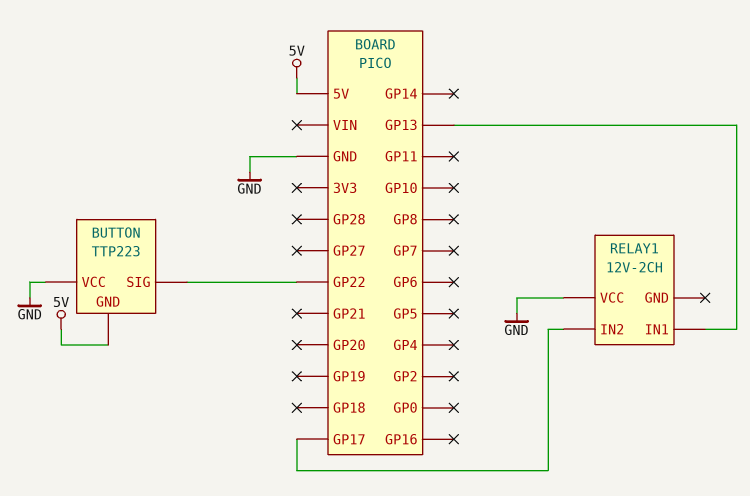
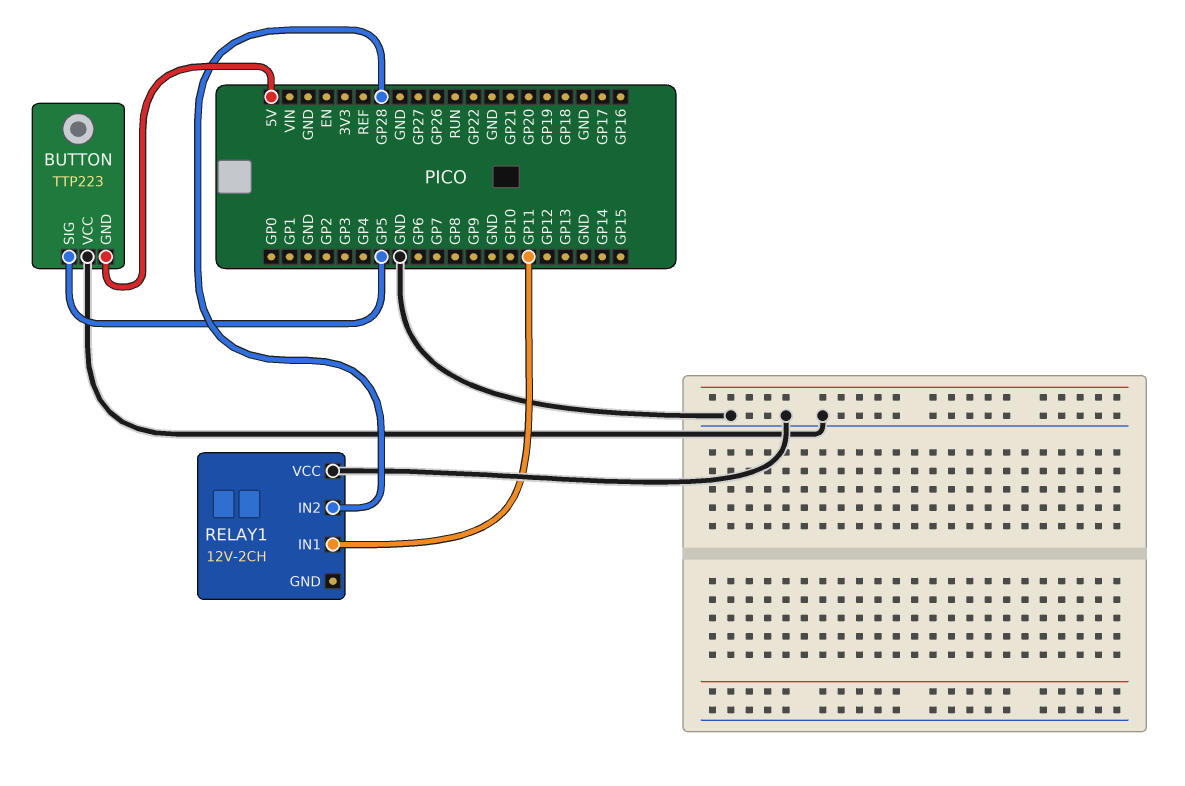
BUTTON pin SIG: GP22 -> GP5
RELAY1 pin IN1: GP13 -> GP11
RELAY1 pin IN2: GP17 -> GP28

